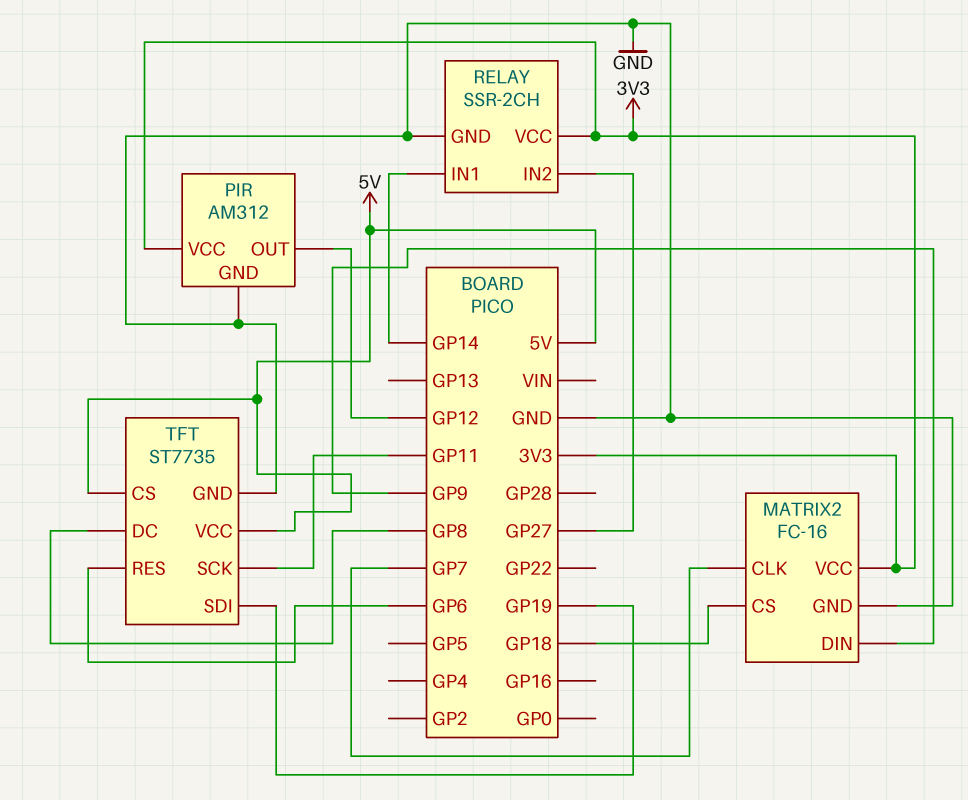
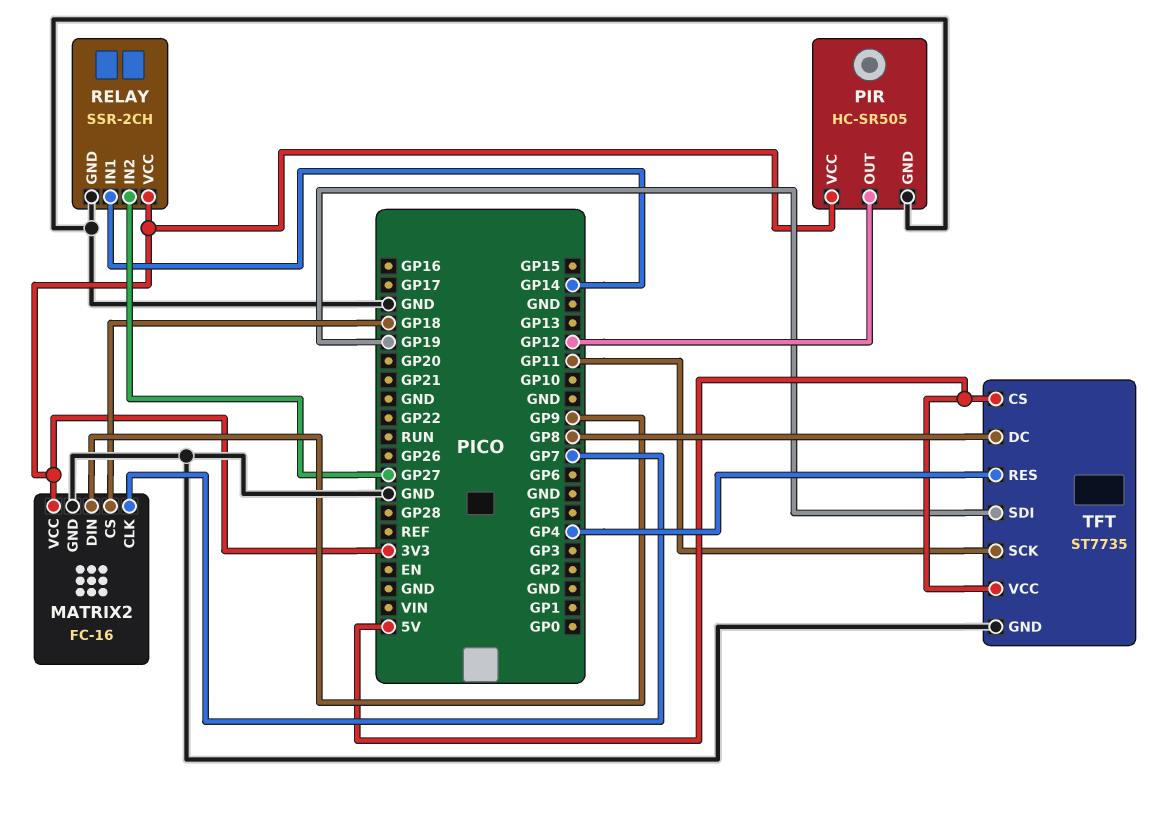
PIR: AM312 -> HC-SR505
TFT pin RES: GP6 -> GP4

